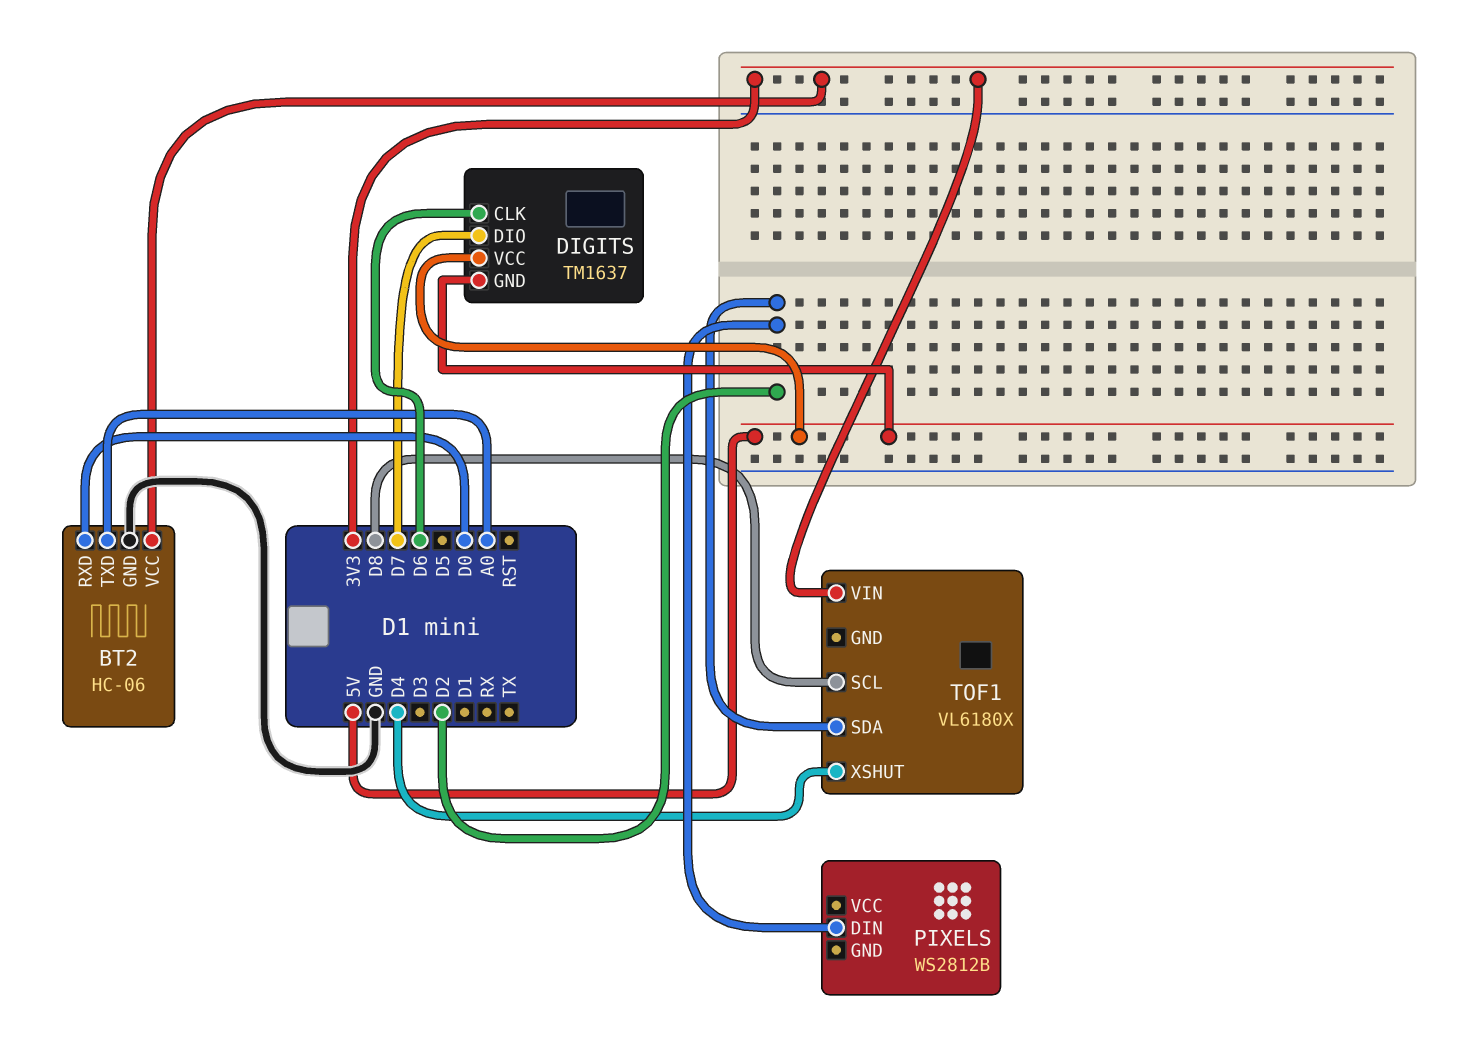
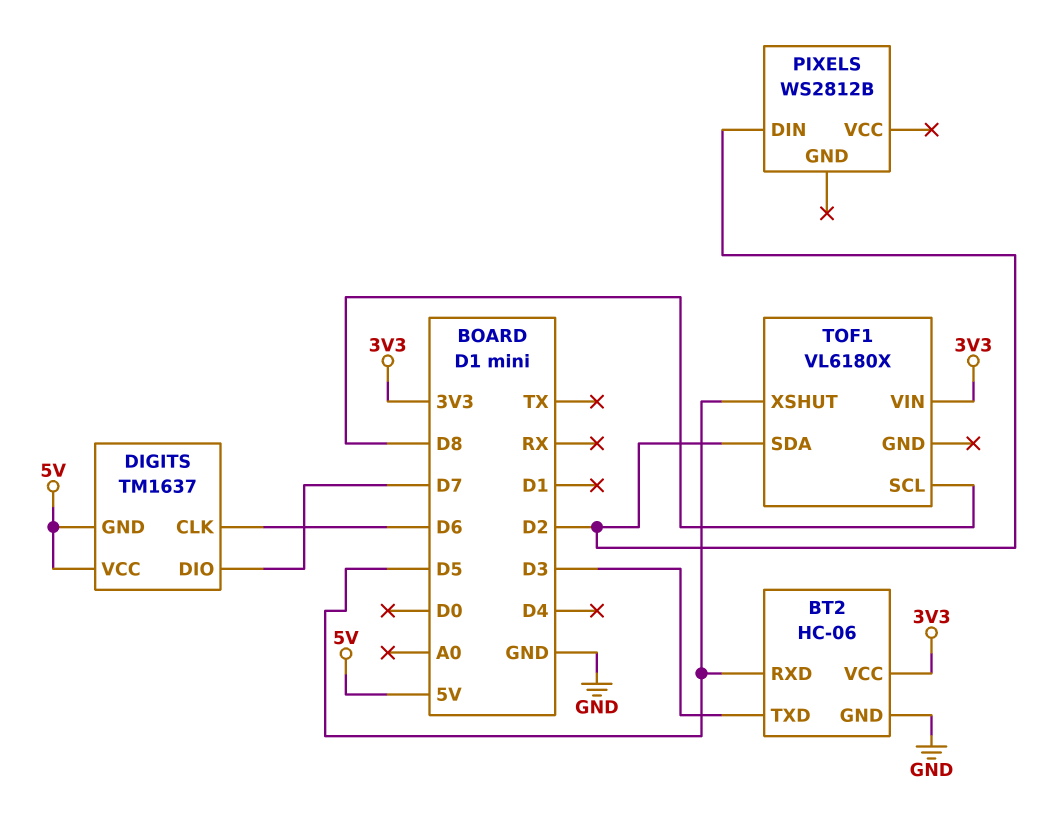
BT2 pin RXD: D0 -> D5
BT2 pin TXD: A0 -> D3
TOF1 pin XSHUT: D4 -> D5

